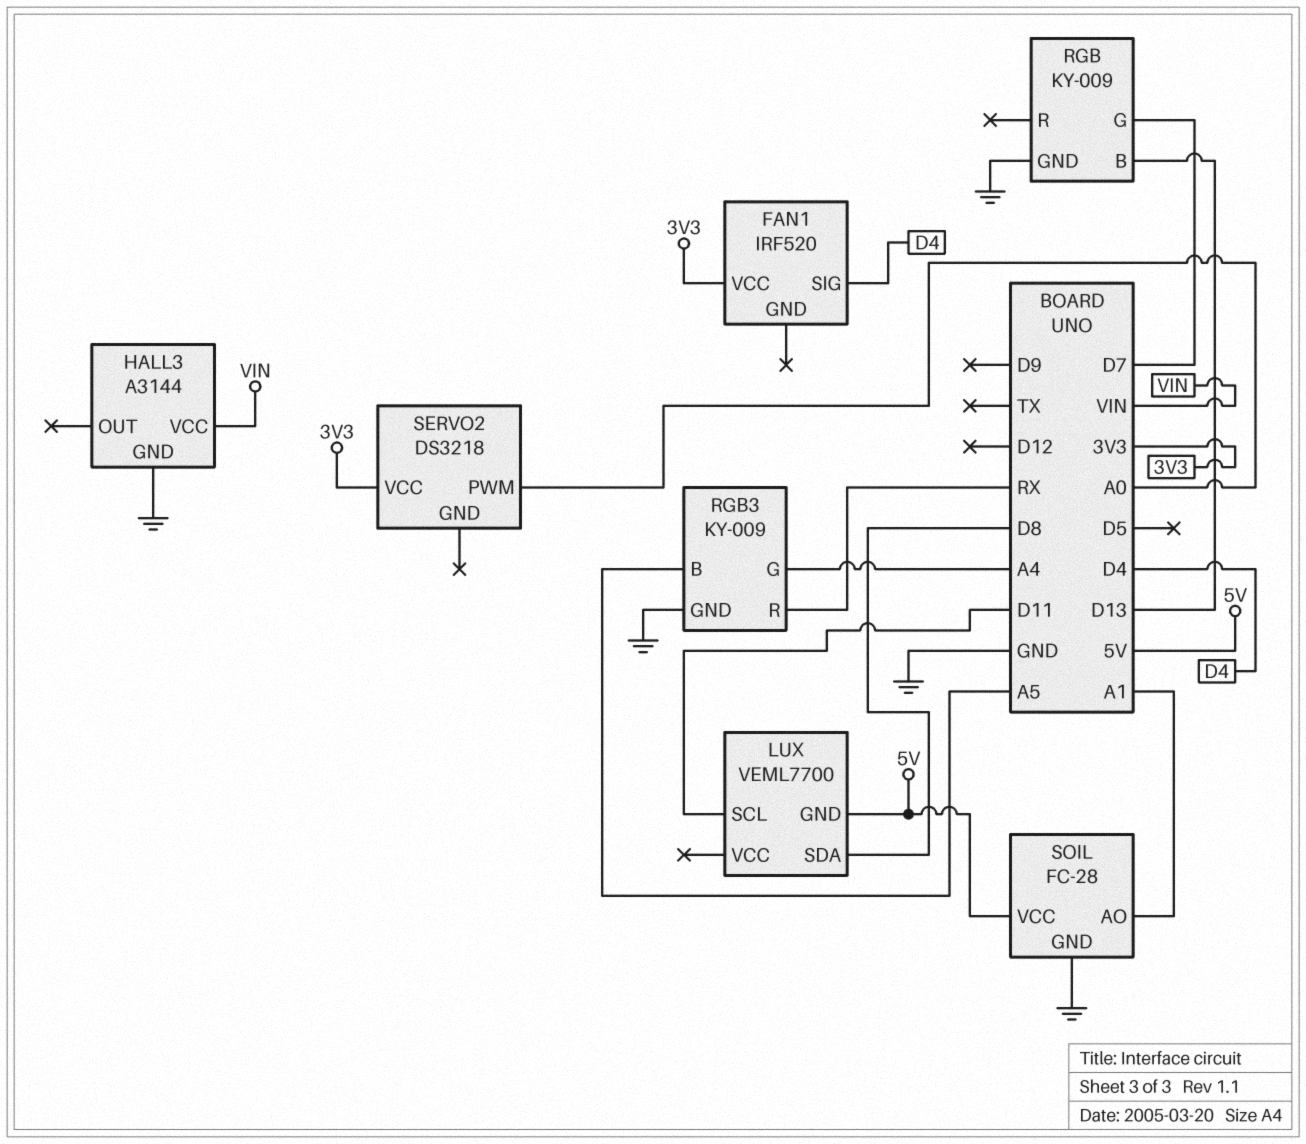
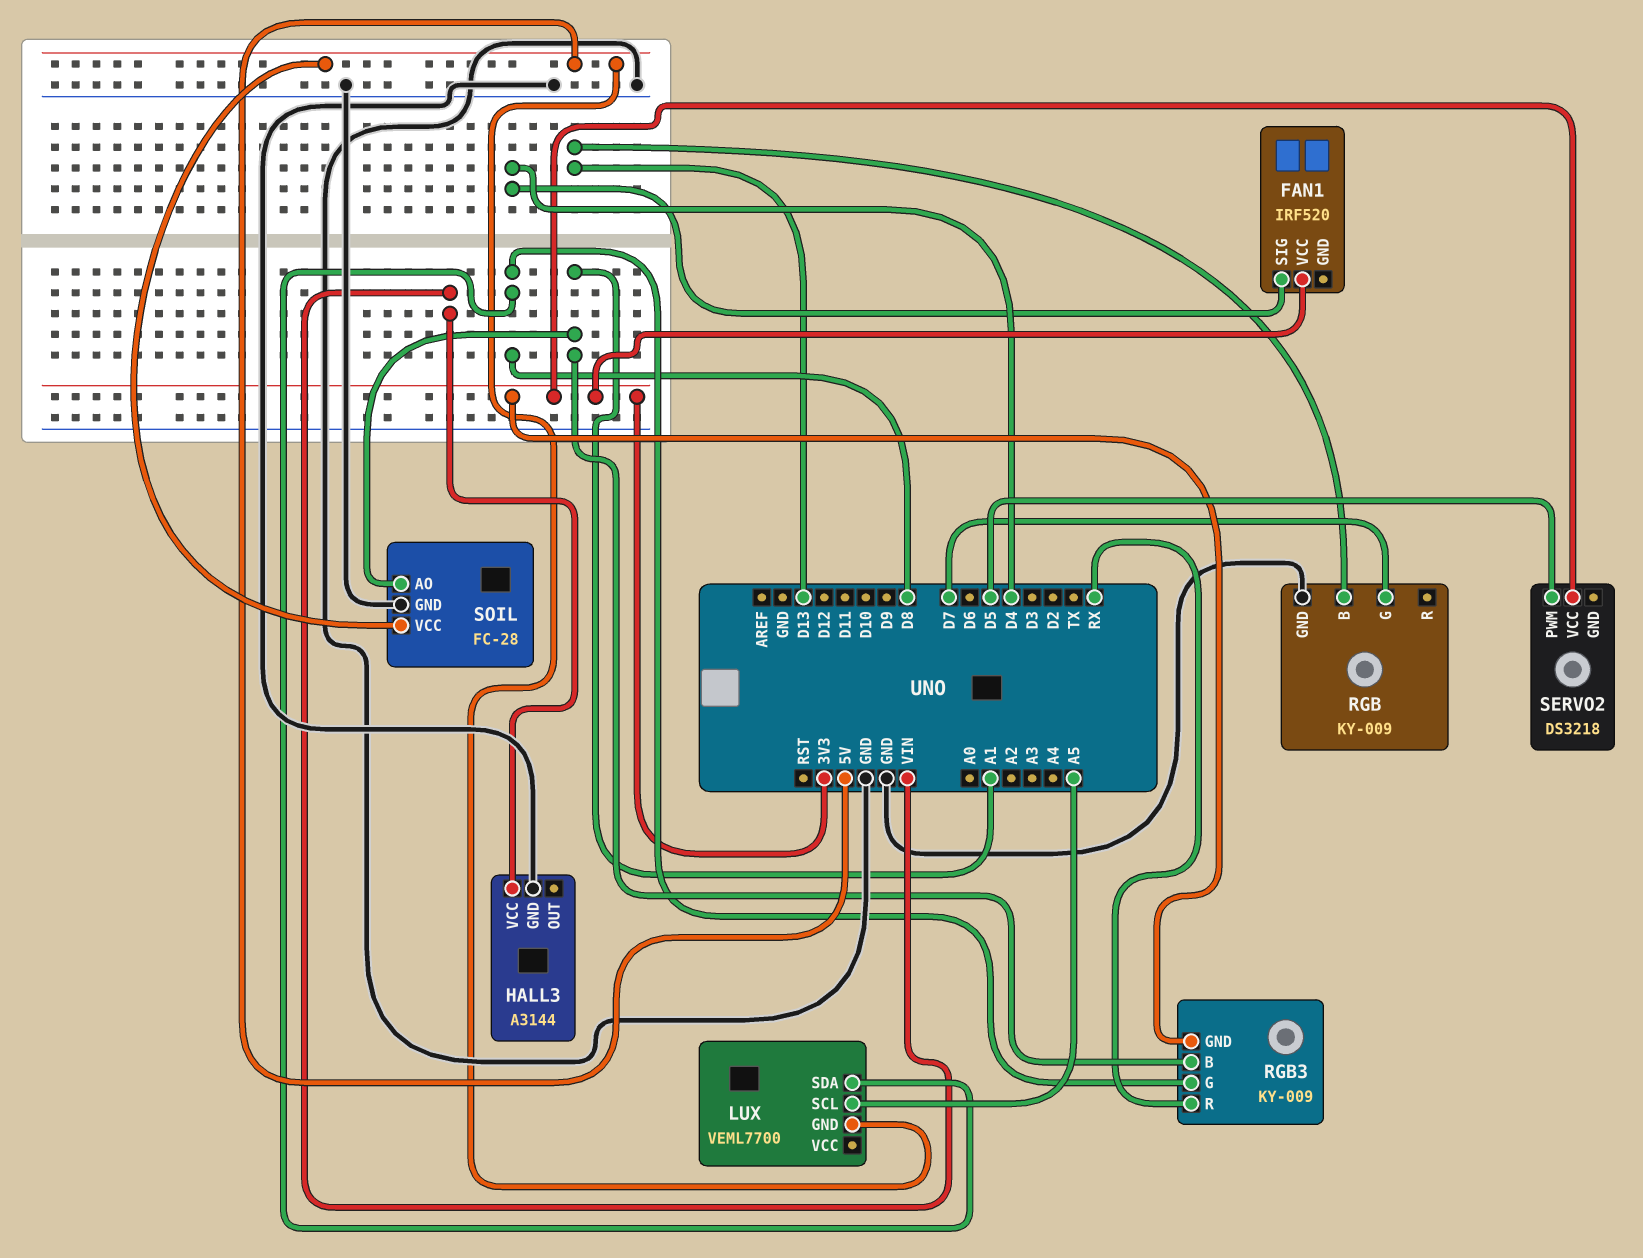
LUX pin SCL: D11 -> A5
RGB3 pin B: A5 -> A1
RGB3 pin G: A4 -> D8
RGB3 pin GND: GND -> 3V3
SERVO2 pin PWM: A0 -> D5

